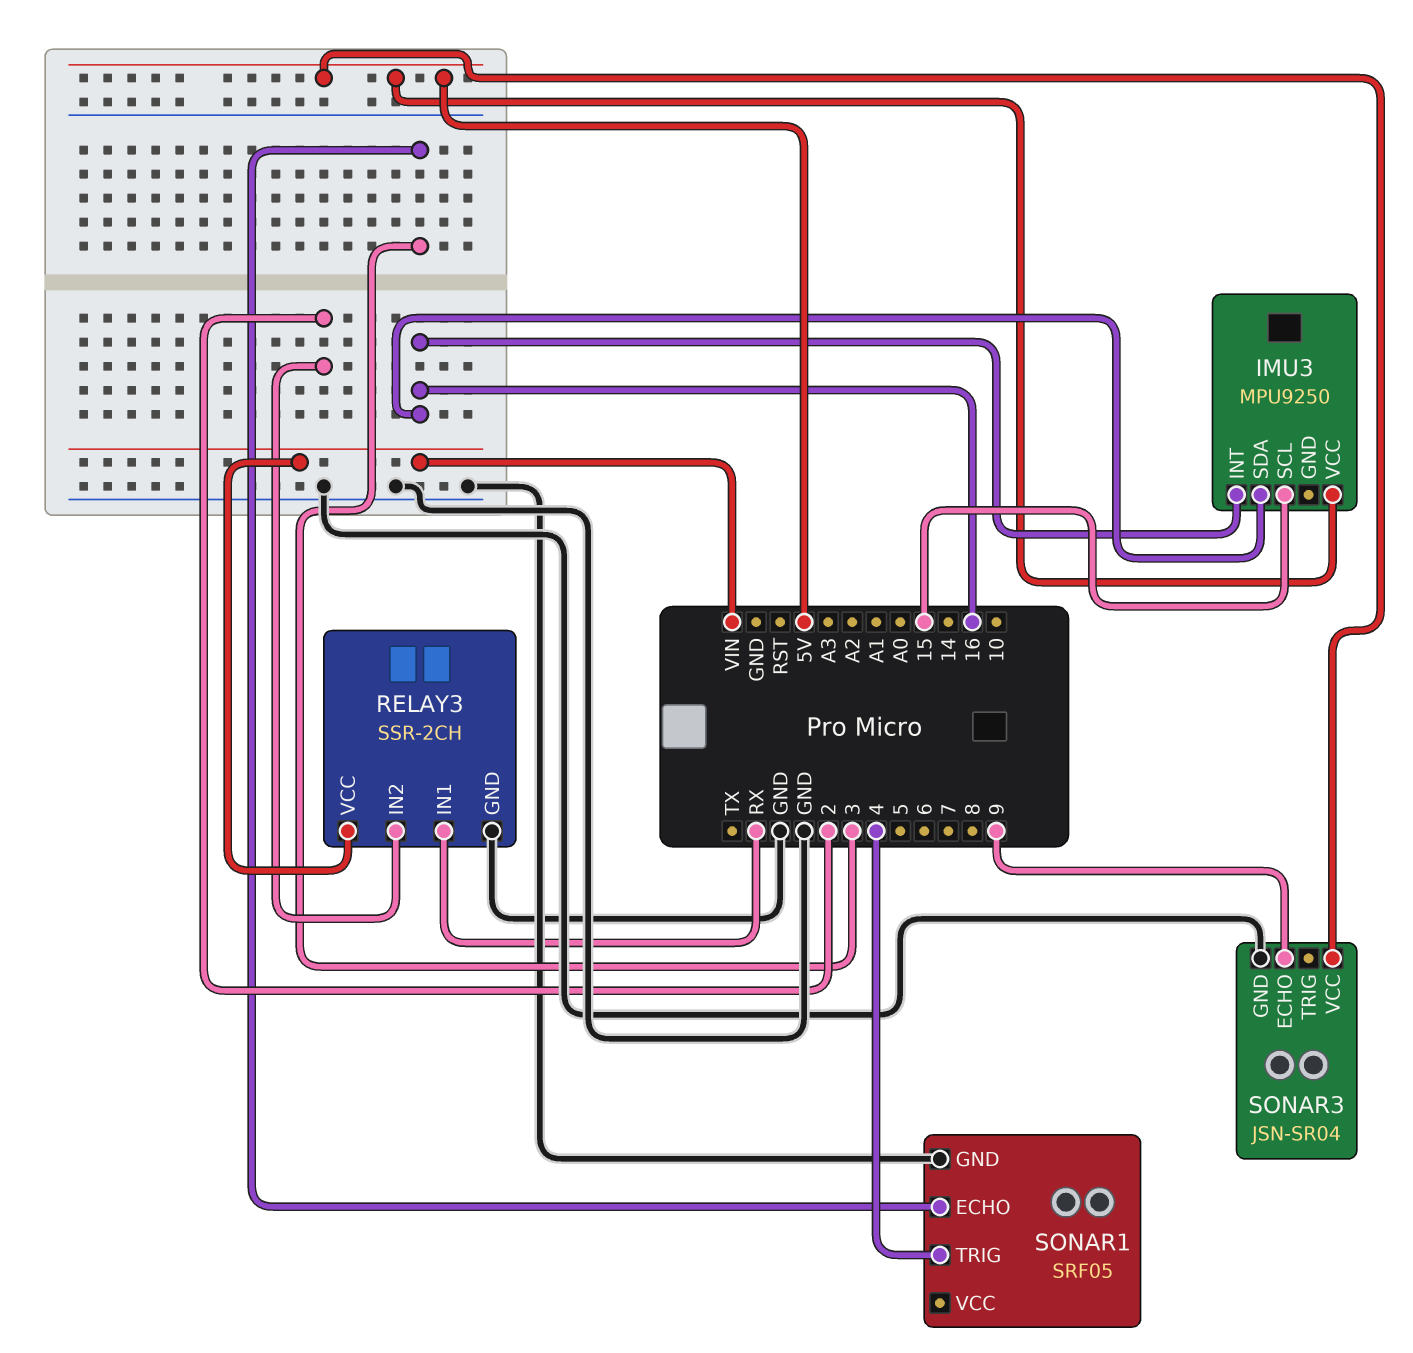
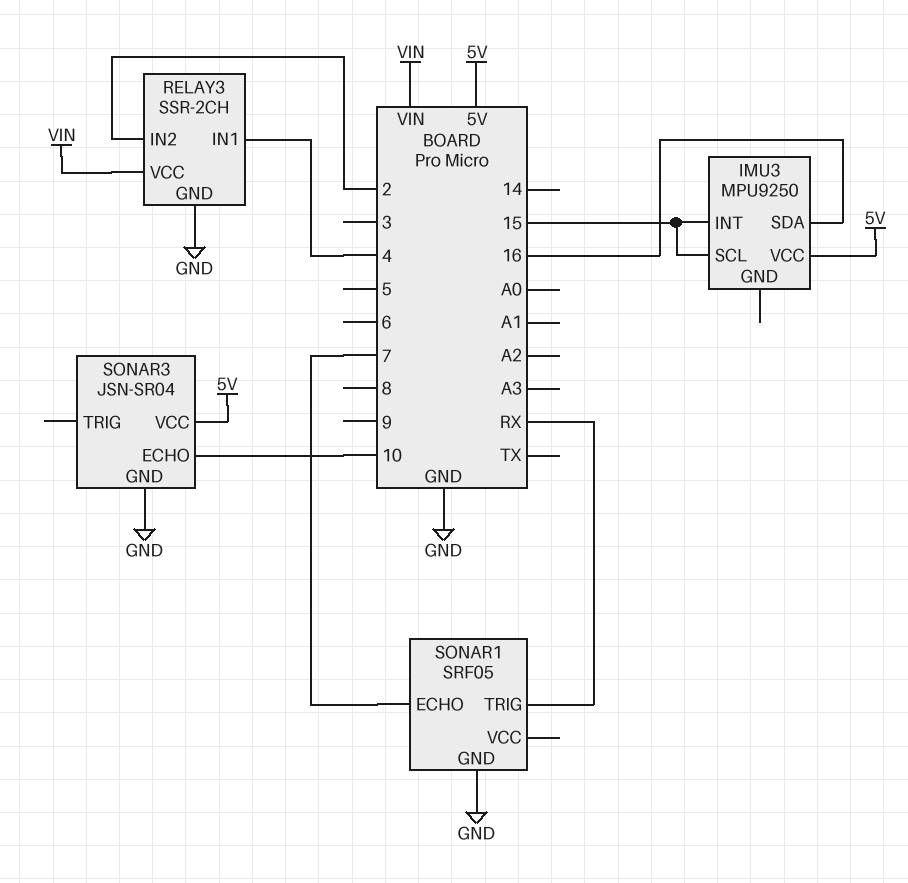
IMU3 pin INT: 16 -> 15
RELAY3 pin IN1: RX -> 4
SONAR1 pin ECHO: 3 -> 7
SONAR1 pin TRIG: 4 -> RX
SONAR3 pin ECHO: 9 -> 10

